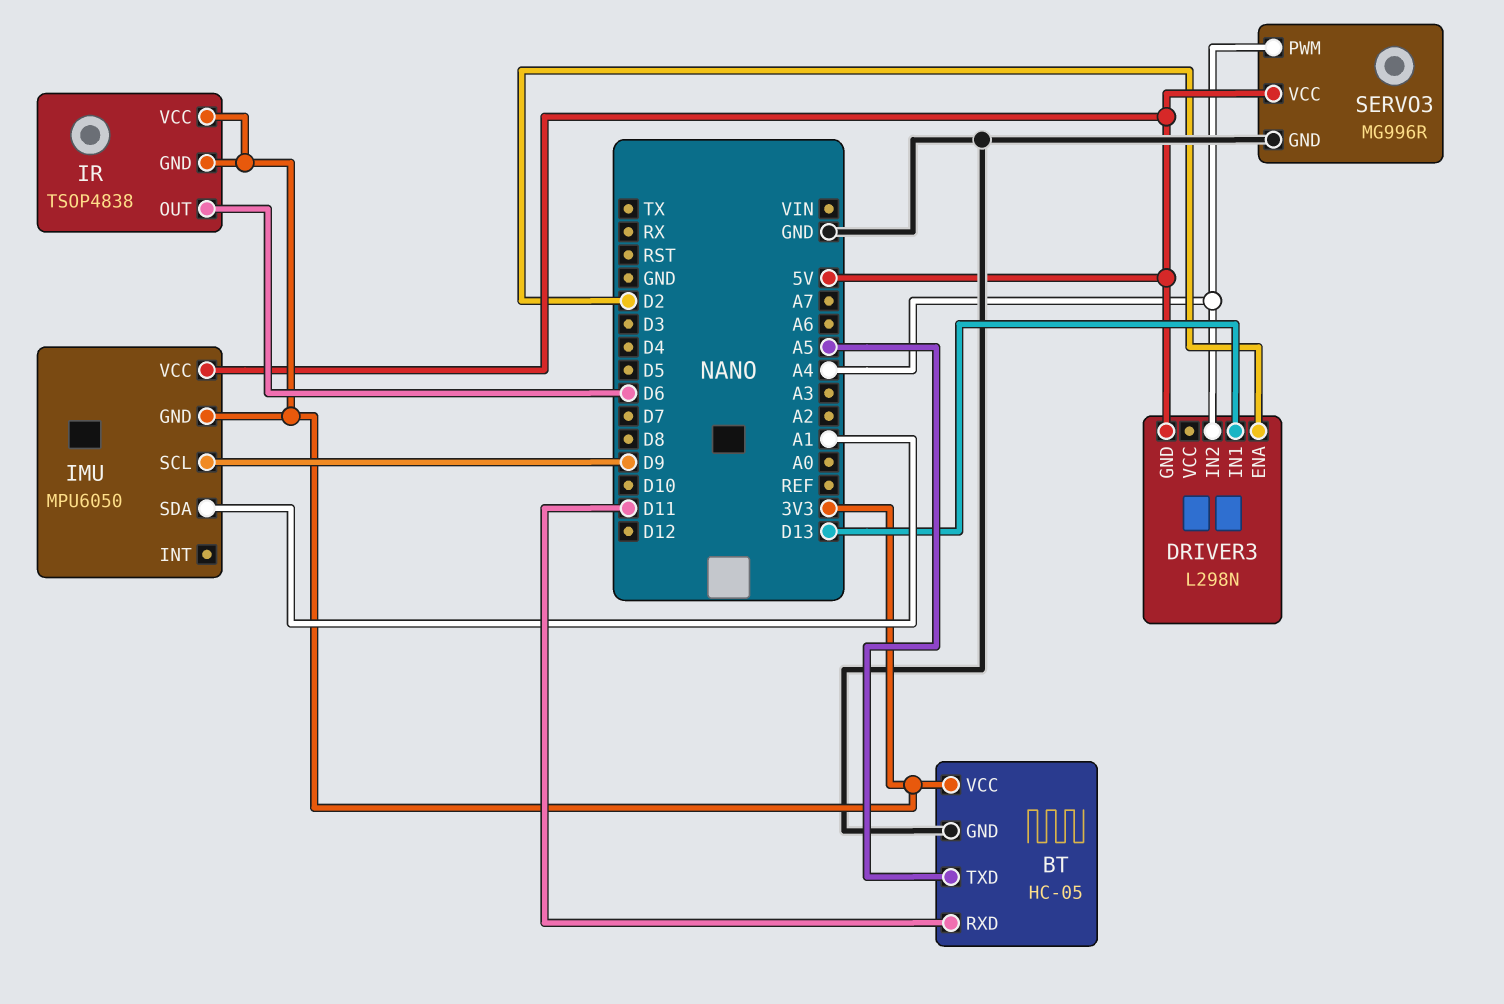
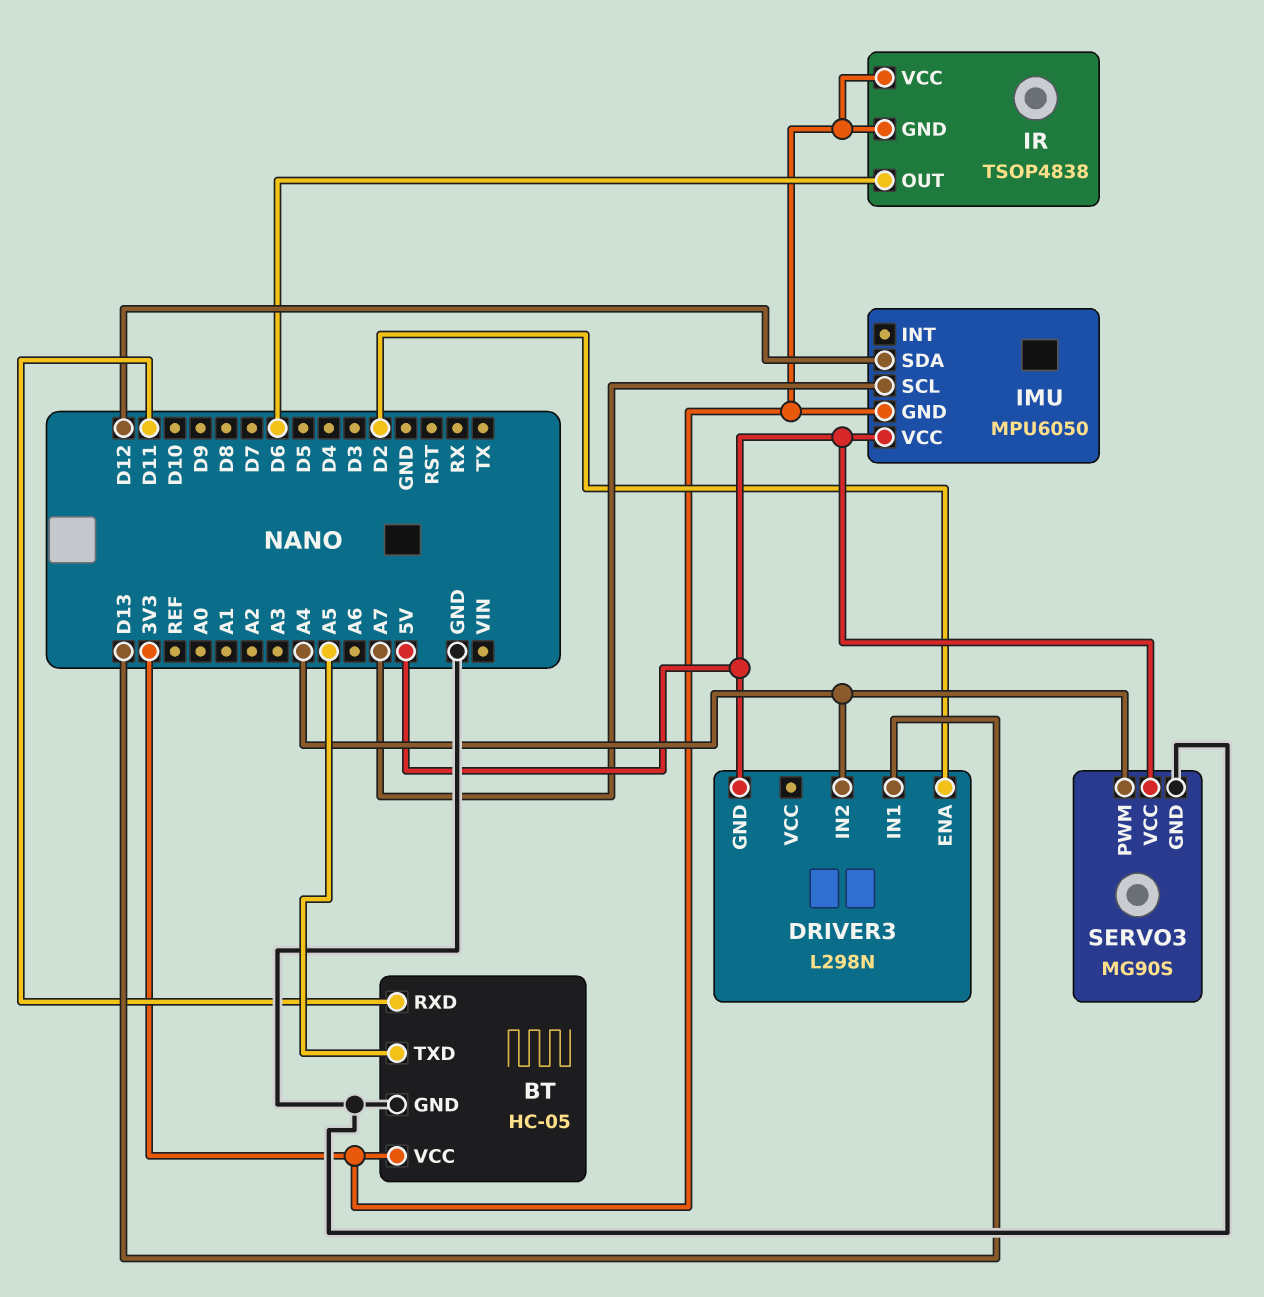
IMU pin SCL: D9 -> A7
IMU pin SDA: A1 -> D12
SERVO3: MG996R -> MG90S

